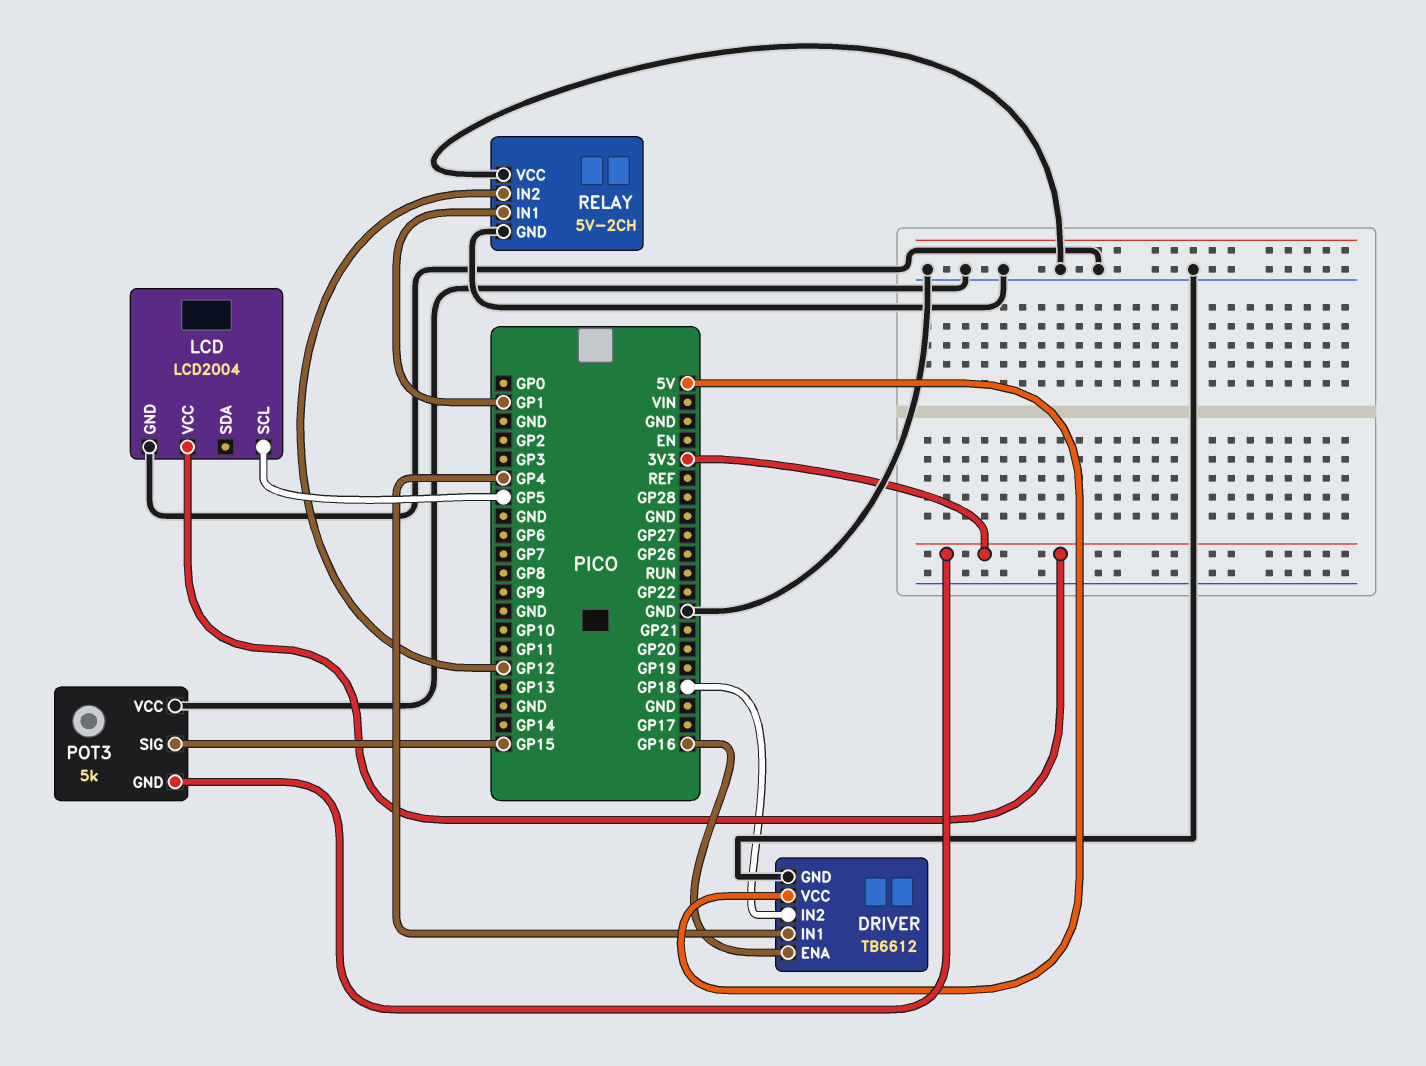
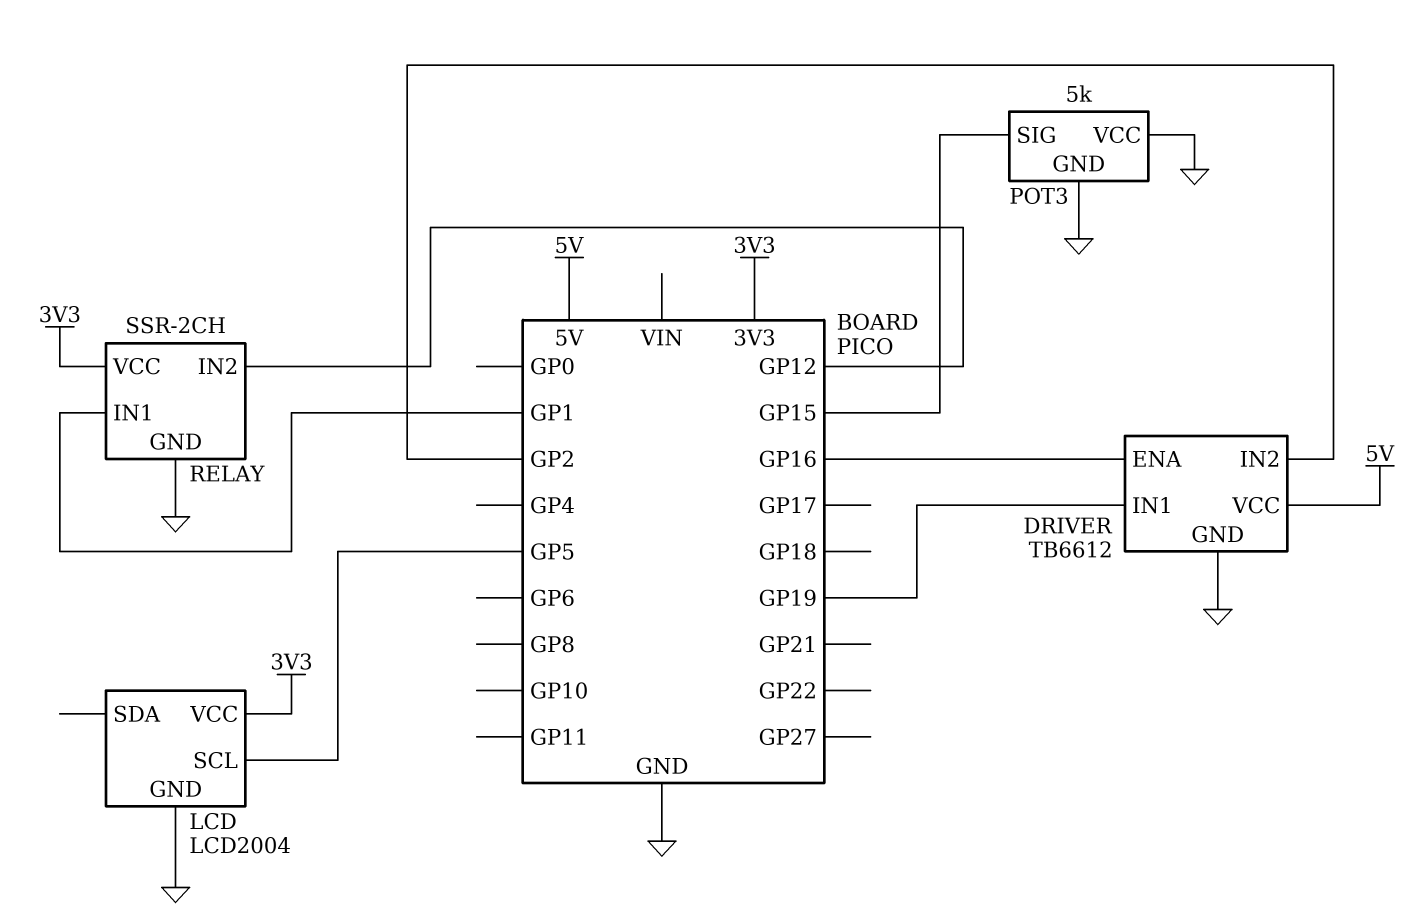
DRIVER pin IN1: GP4 -> GP19
DRIVER pin IN2: GP18 -> GP2
POT3 pin GND: 3V3 -> GND
RELAY: 5V-2CH -> SSR-2CH
RELAY pin VCC: GND -> 3V3

